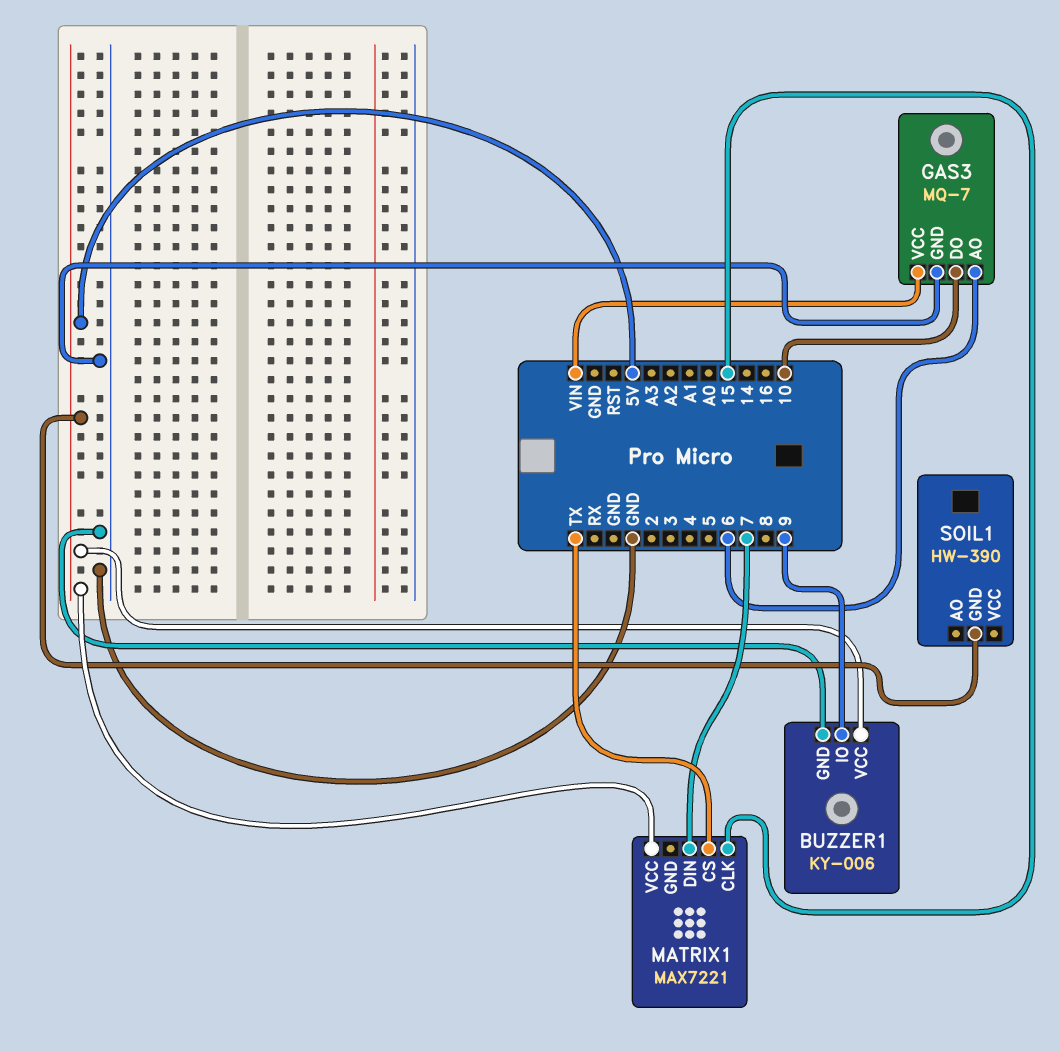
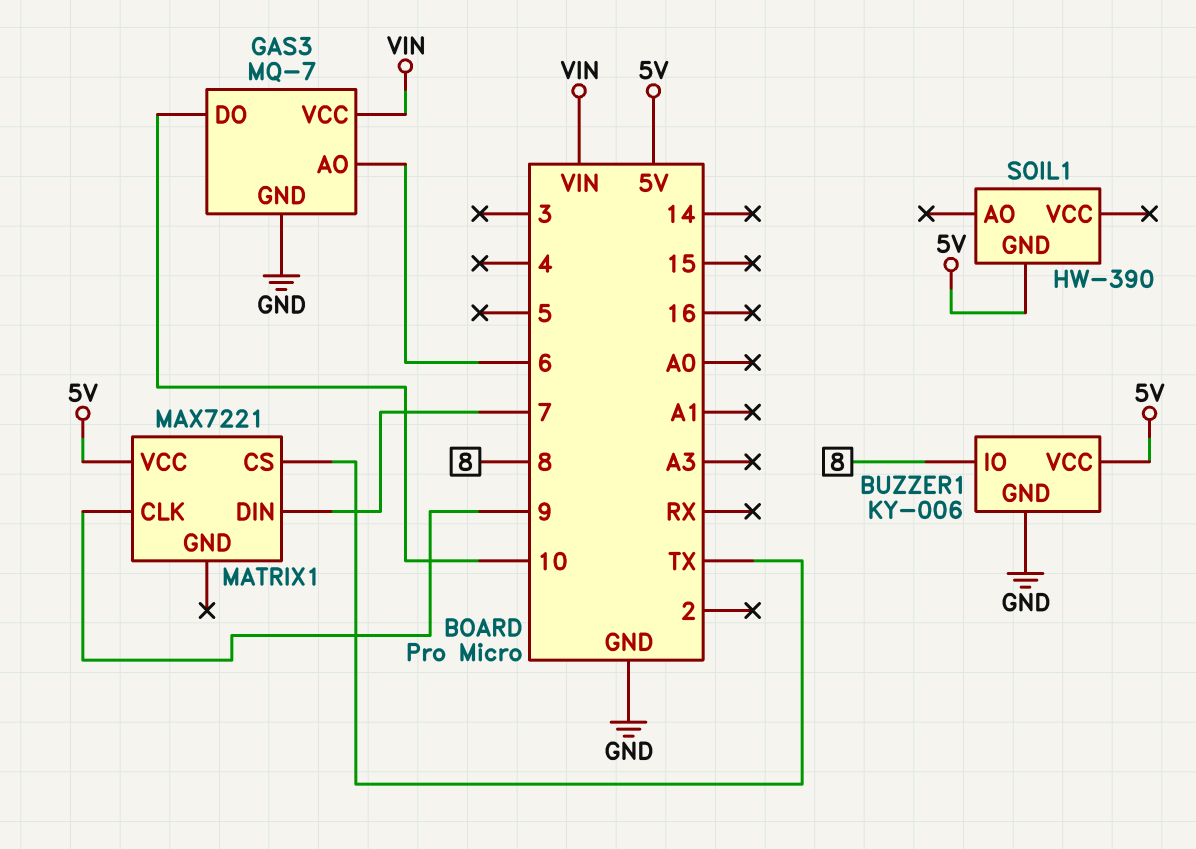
BUZZER1 pin IO: 9 -> 8
MATRIX1 pin CLK: 15 -> 9

